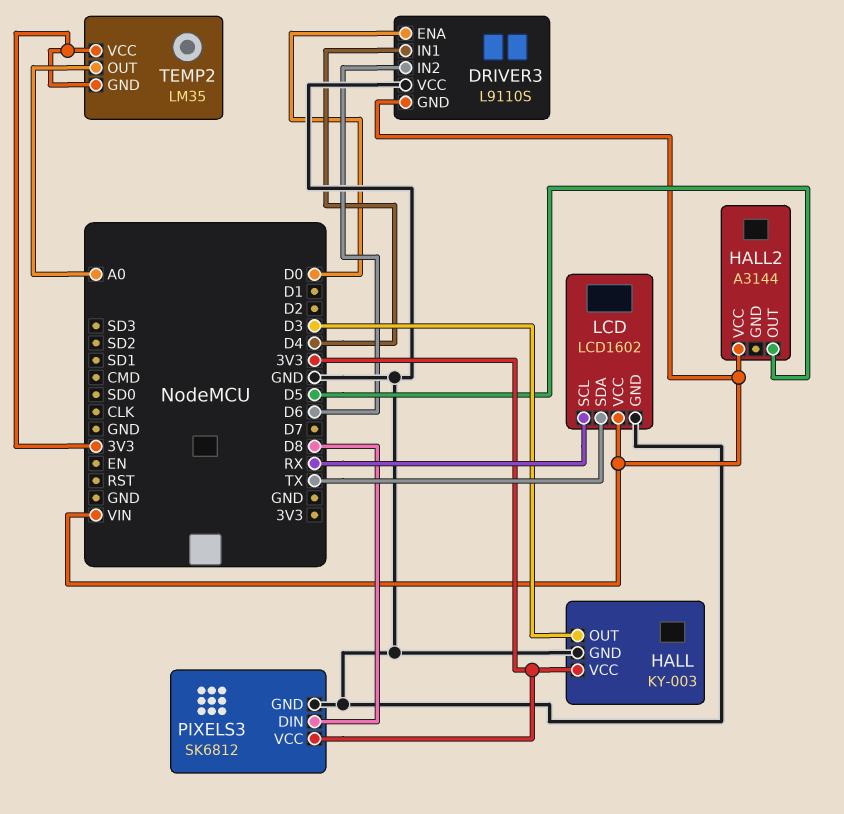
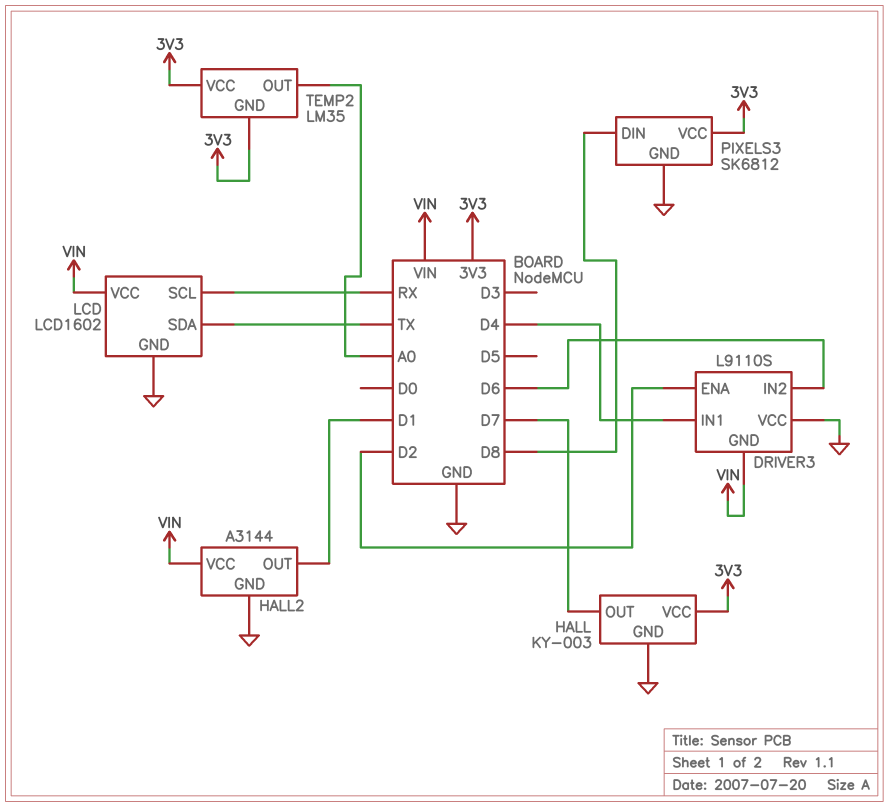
DRIVER3 pin ENA: D0 -> D2
HALL pin OUT: D3 -> D7
HALL2 pin GND: none -> GND
HALL2 pin OUT: D5 -> D1

